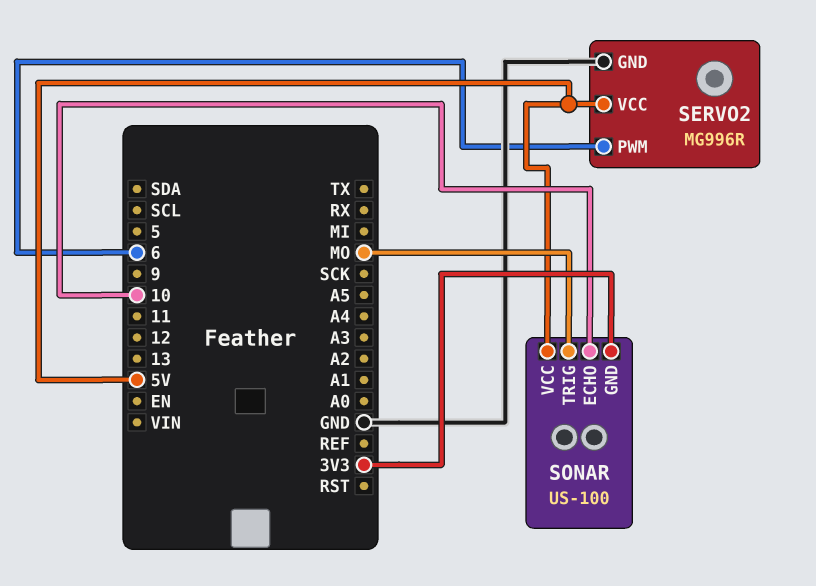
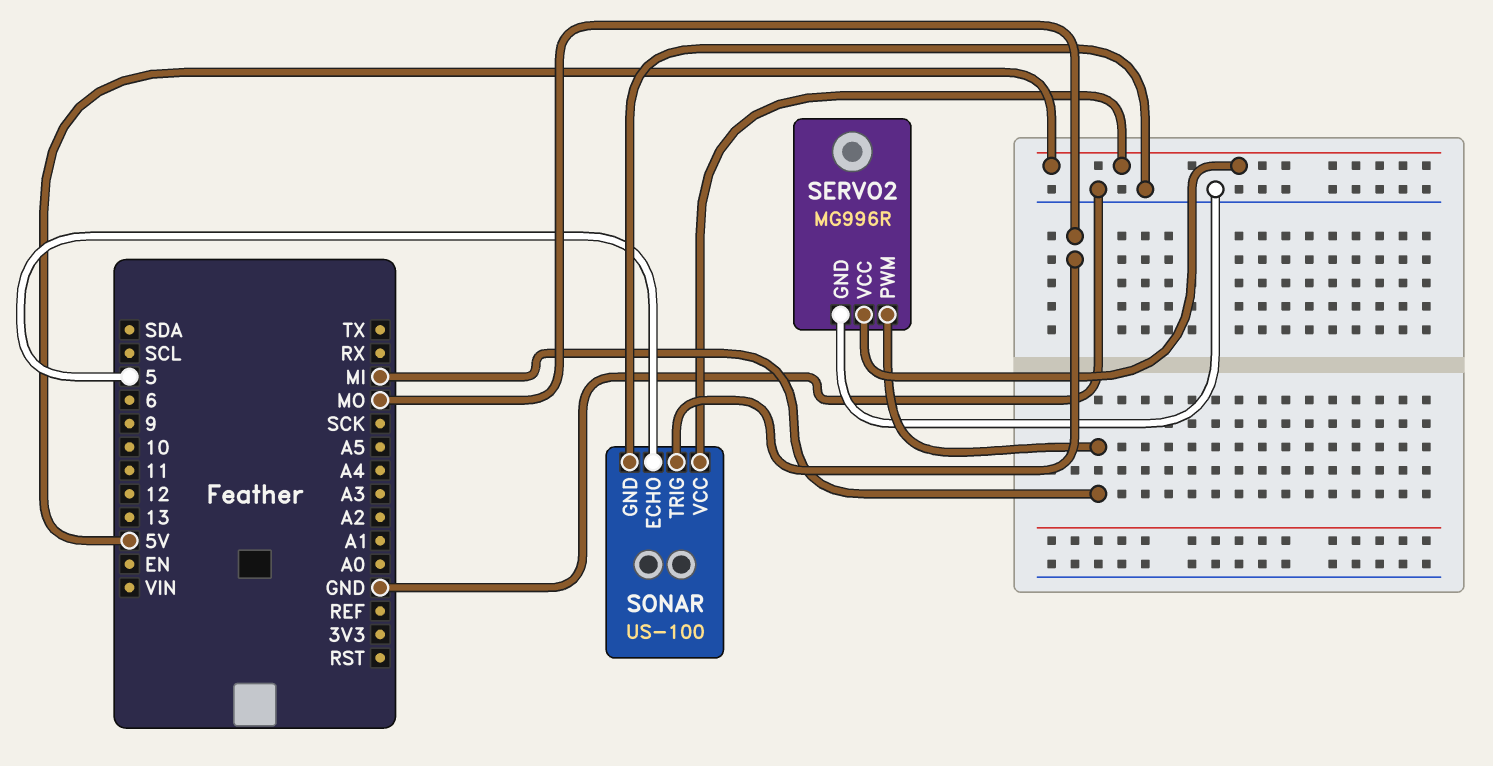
SERVO2 pin PWM: 6 -> MI
SONAR pin ECHO: 10 -> 5
SONAR pin GND: 3V3 -> GND

